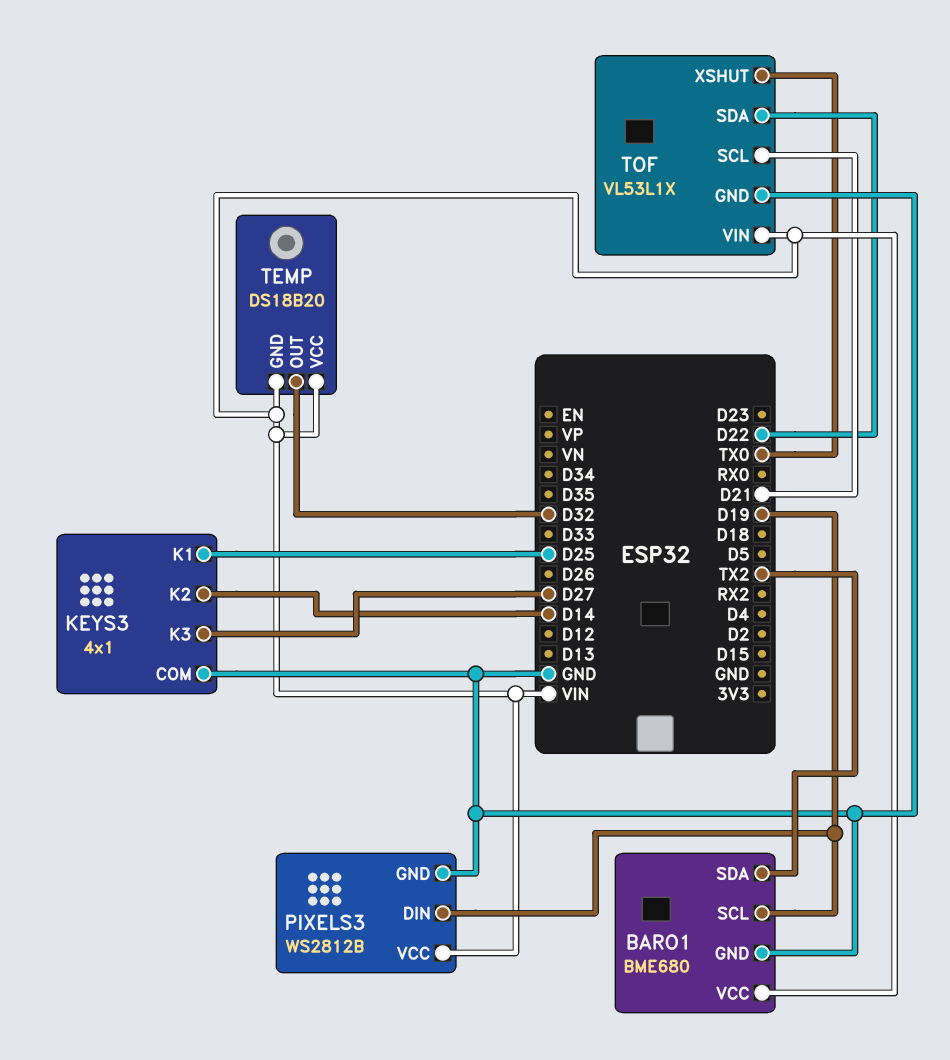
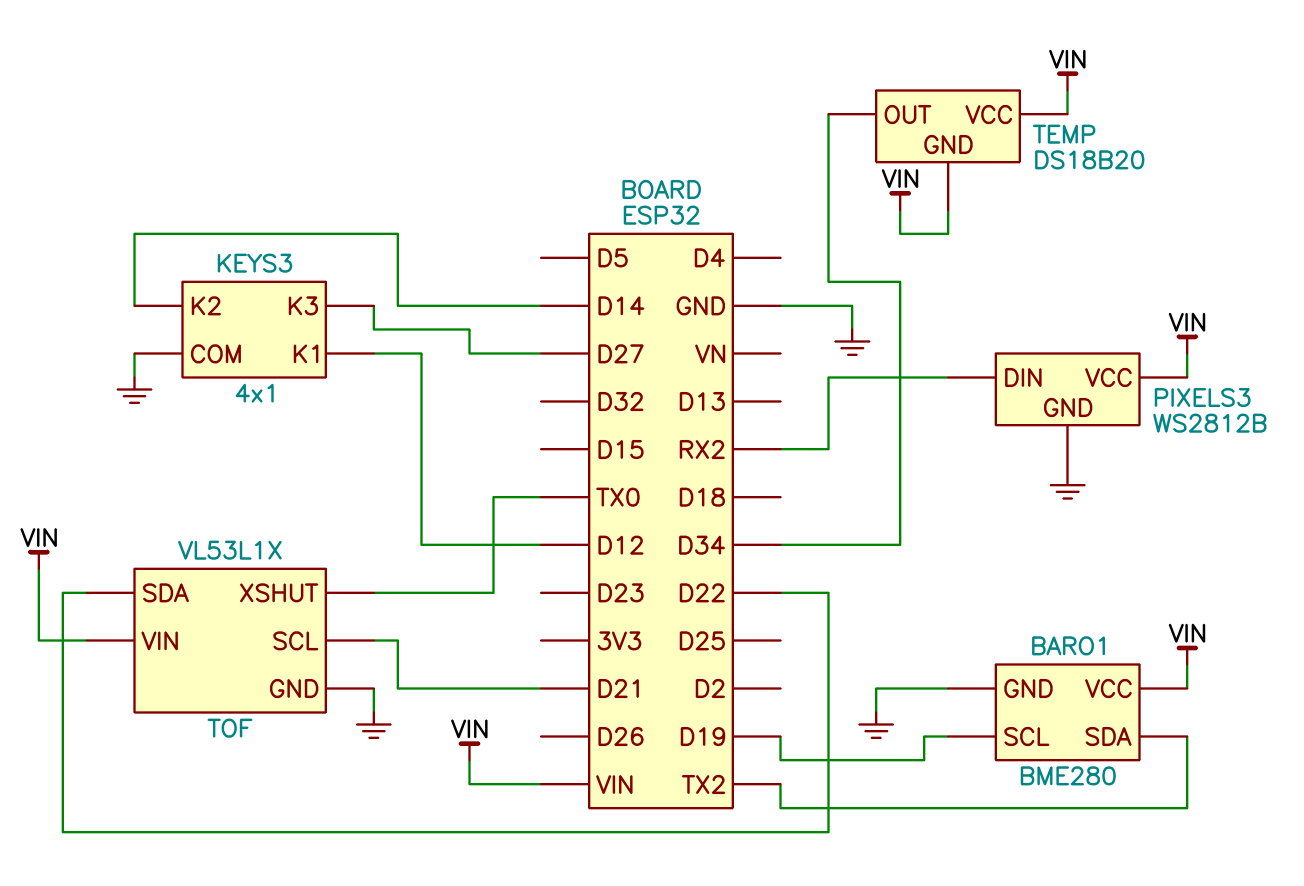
BARO1: BME680 -> BME280
KEYS3 pin K1: D25 -> D12
PIXELS3 pin DIN: D19 -> RX2
TEMP pin OUT: D32 -> D34

